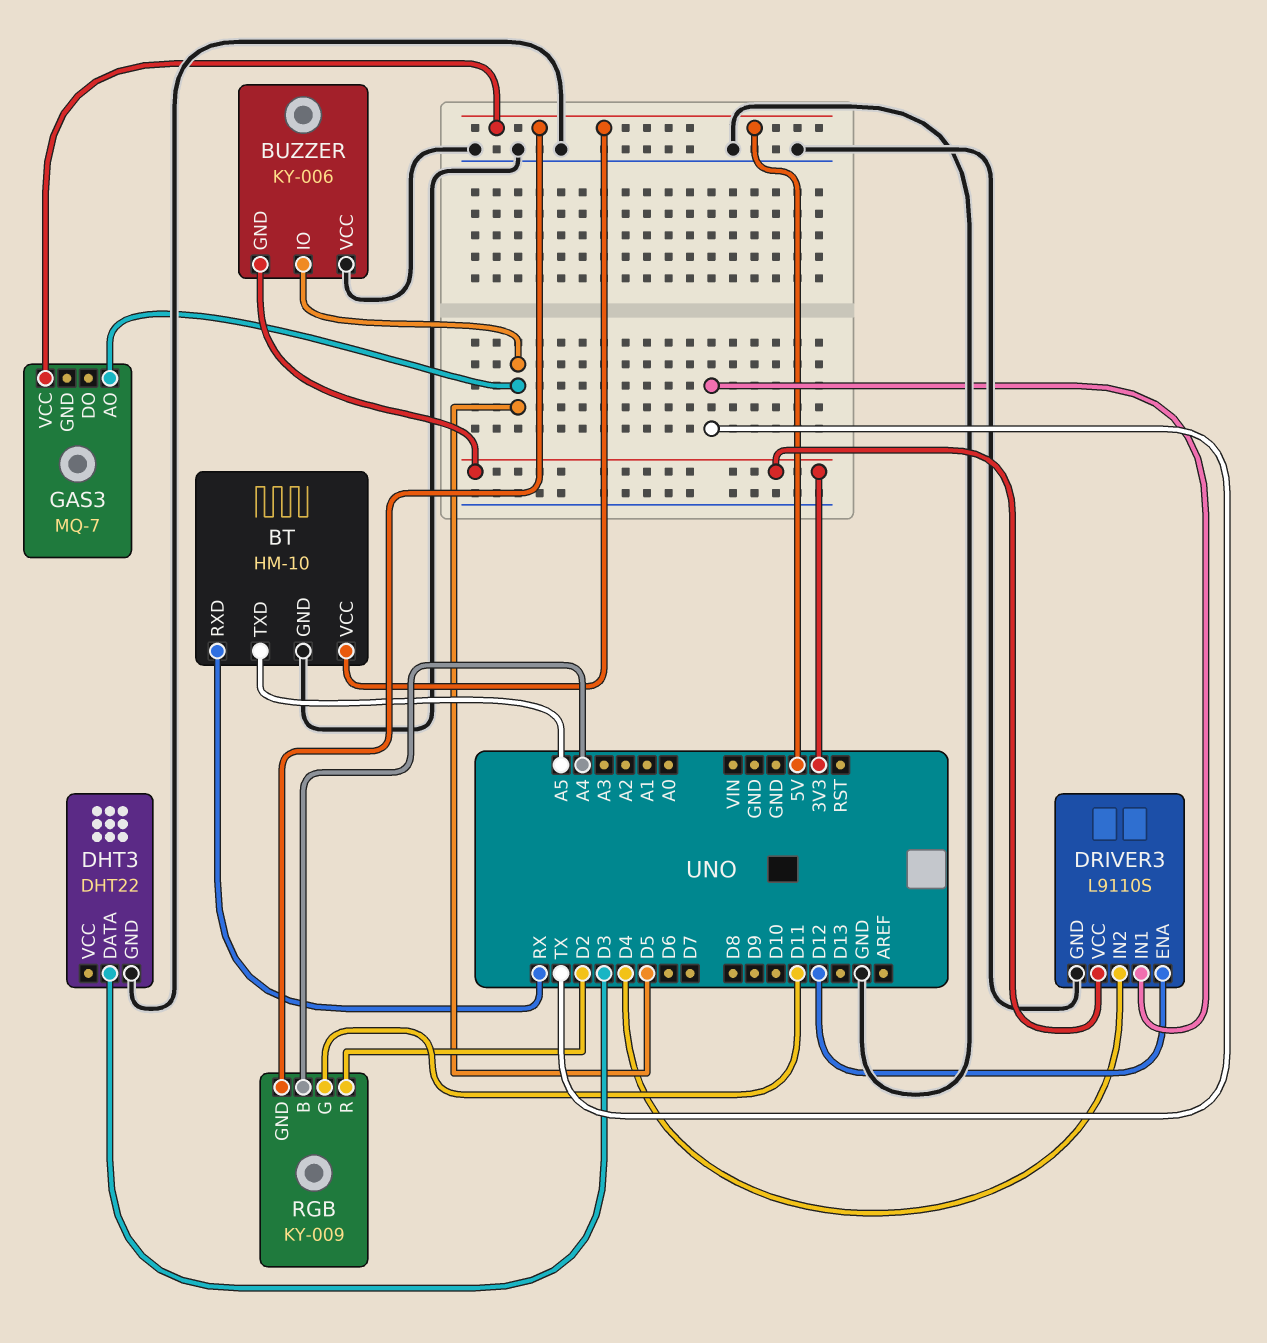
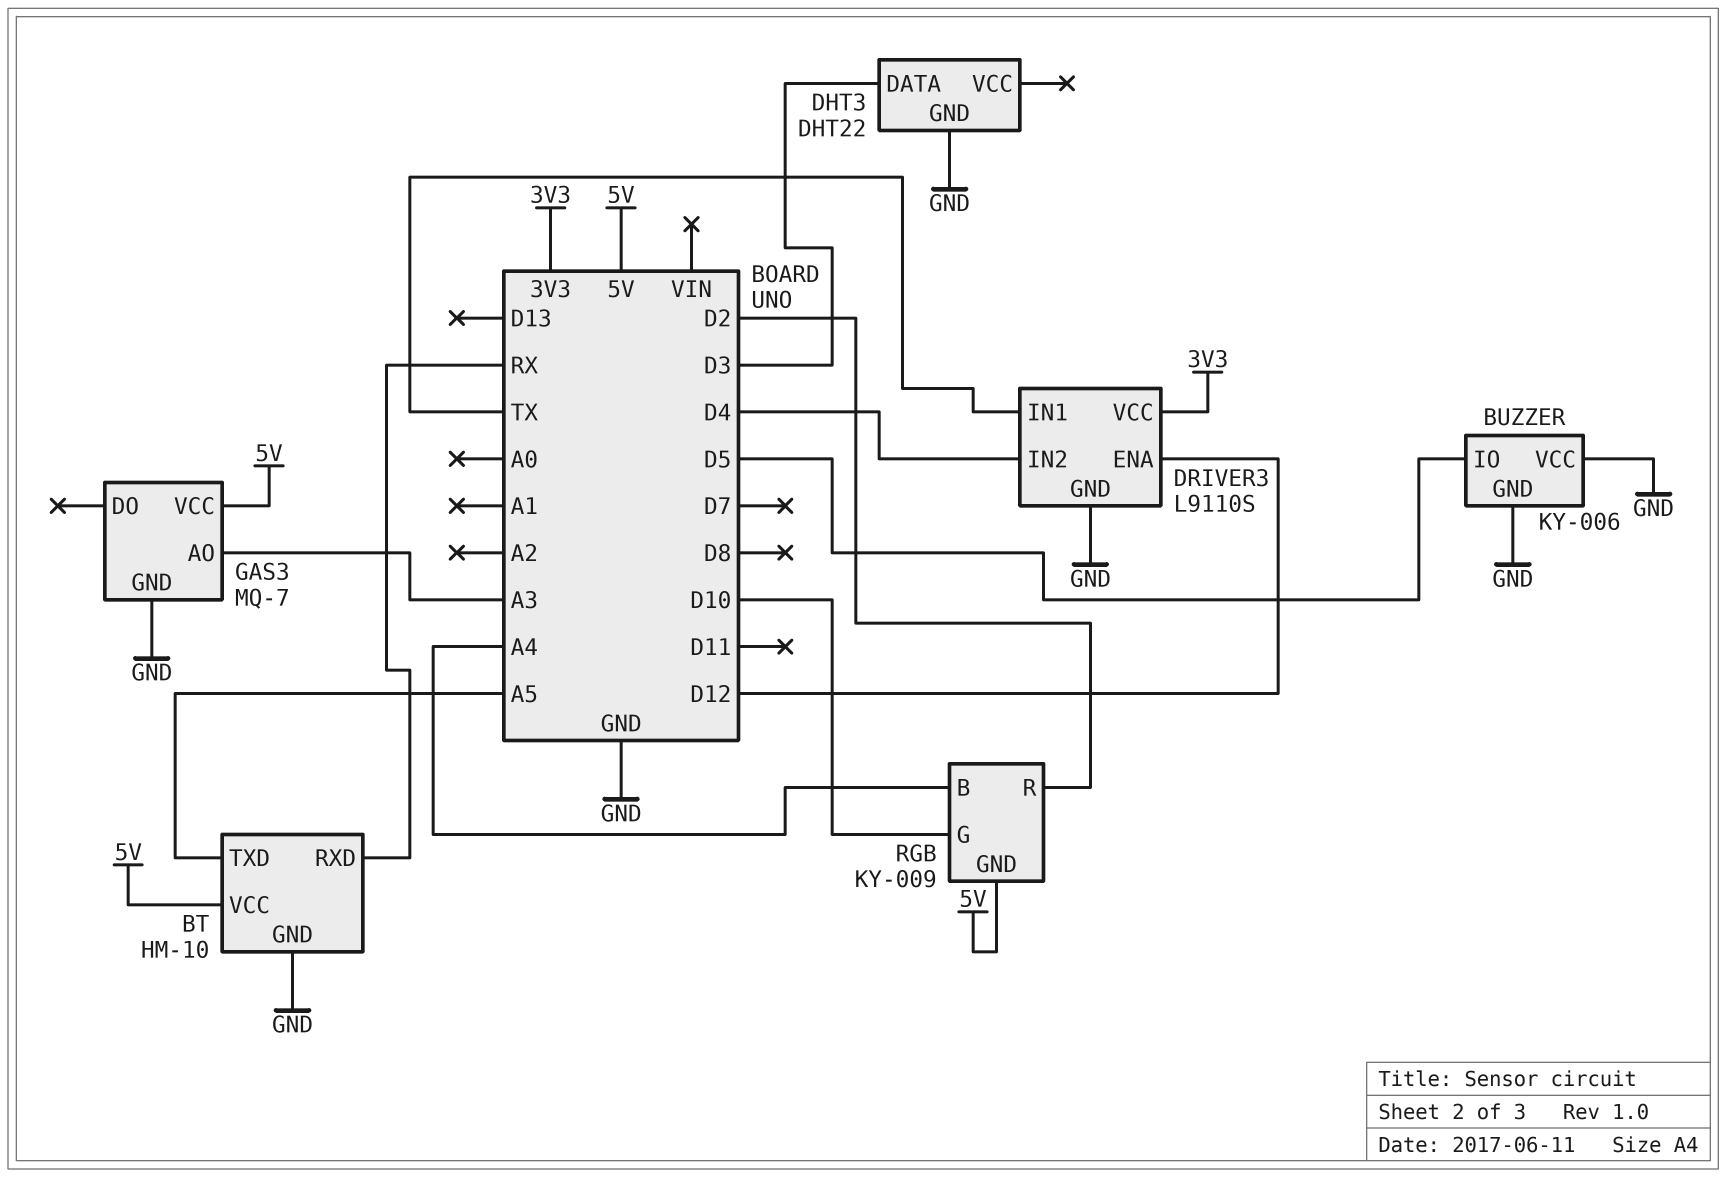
BUZZER pin GND: 3V3 -> GND
GAS3 pin AO: D5 -> A3
GAS3 pin GND: none -> GND
RGB pin G: D11 -> D10

